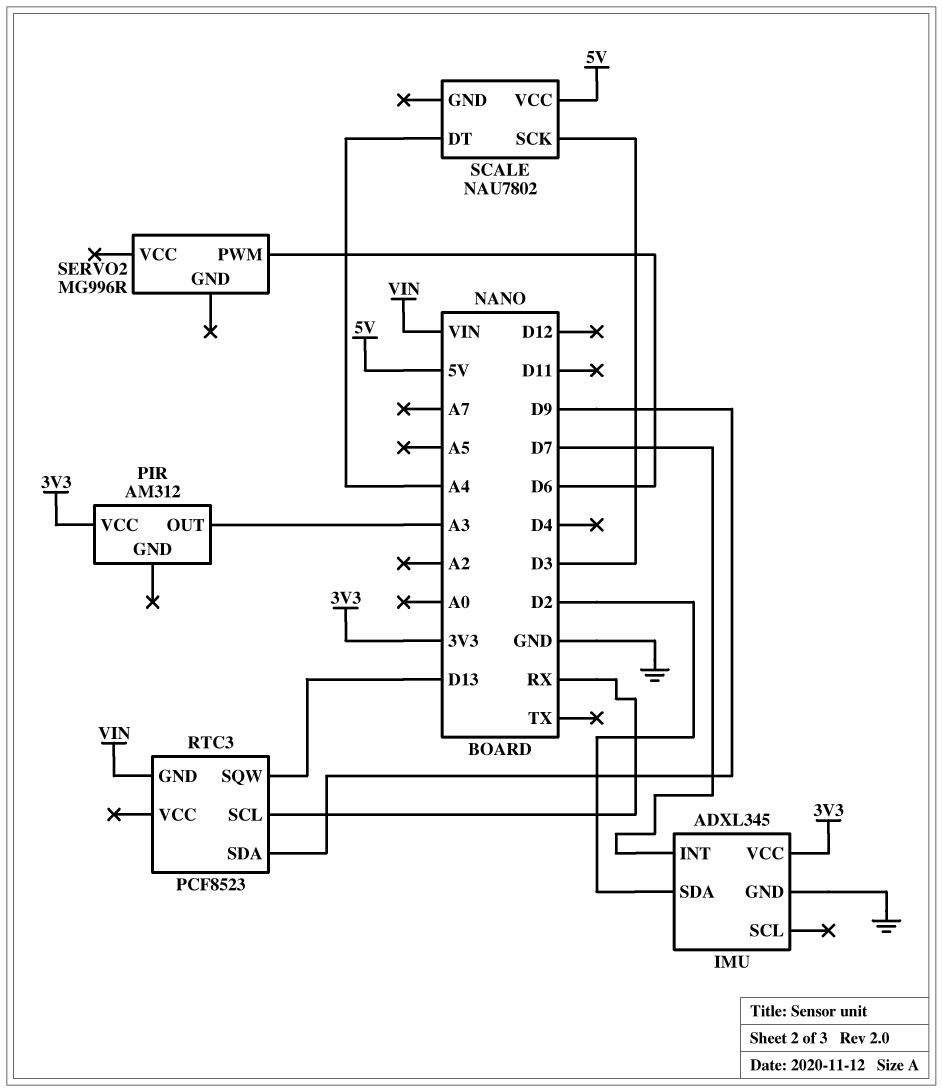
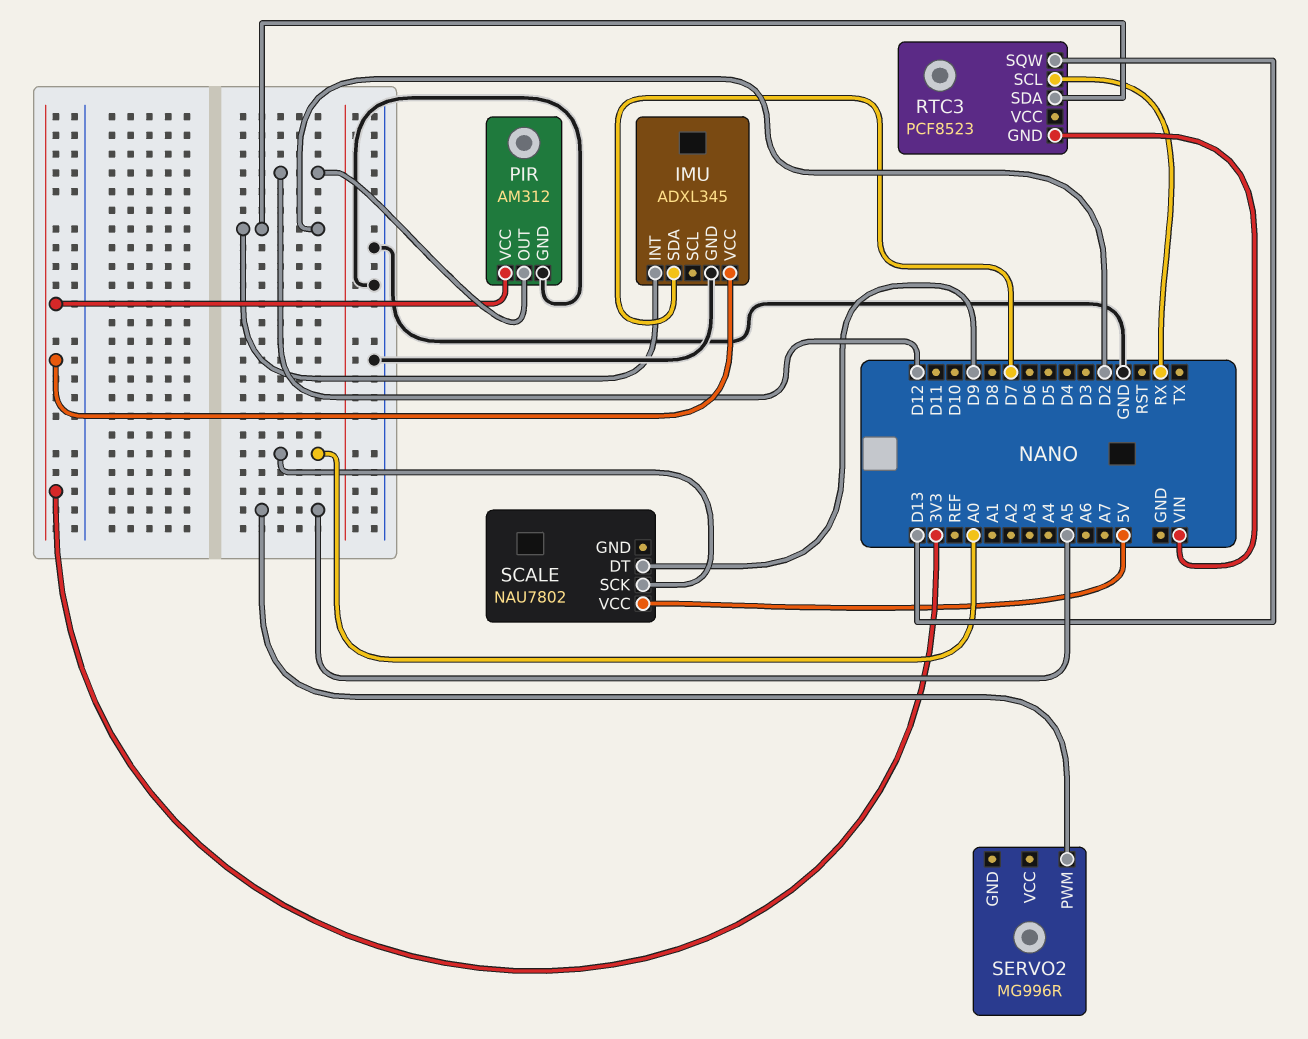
IMU pin INT: D7 -> D2
IMU pin SDA: D2 -> D7
PIR pin GND: none -> GND
PIR pin OUT: A3 -> D12
RTC3 pin SDA: D9 -> D2
SCALE pin DT: A4 -> D9
SCALE pin SCK: D3 -> A0
SERVO2 pin PWM: D6 -> A5

